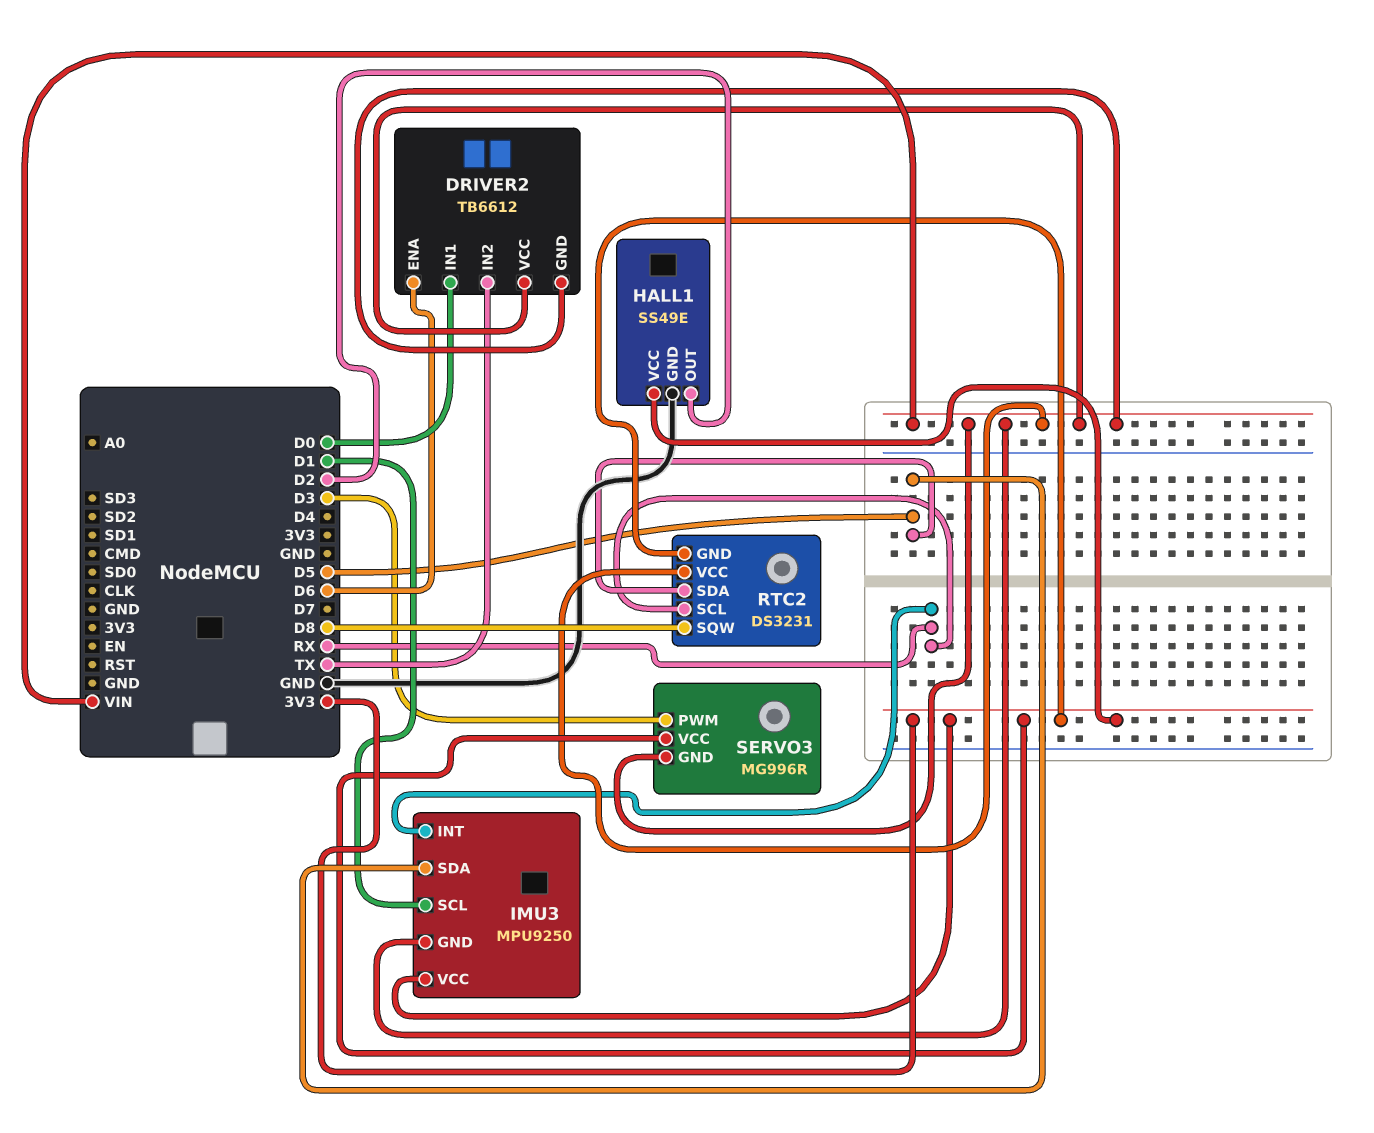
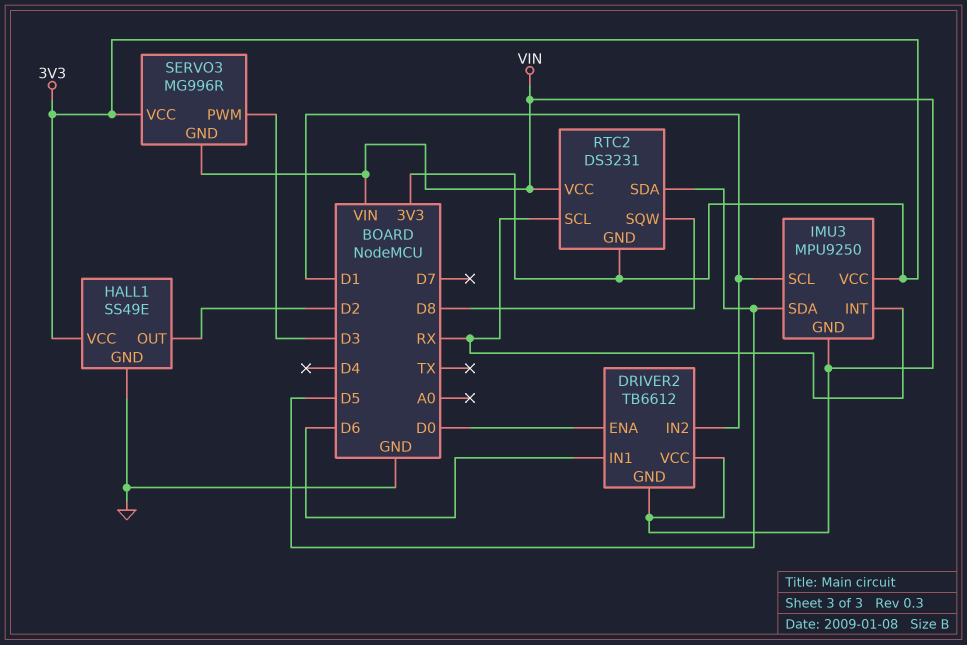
DRIVER2 pin ENA: D6 -> D0
DRIVER2 pin IN1: D0 -> D6
DRIVER2 pin IN2: TX -> D1

